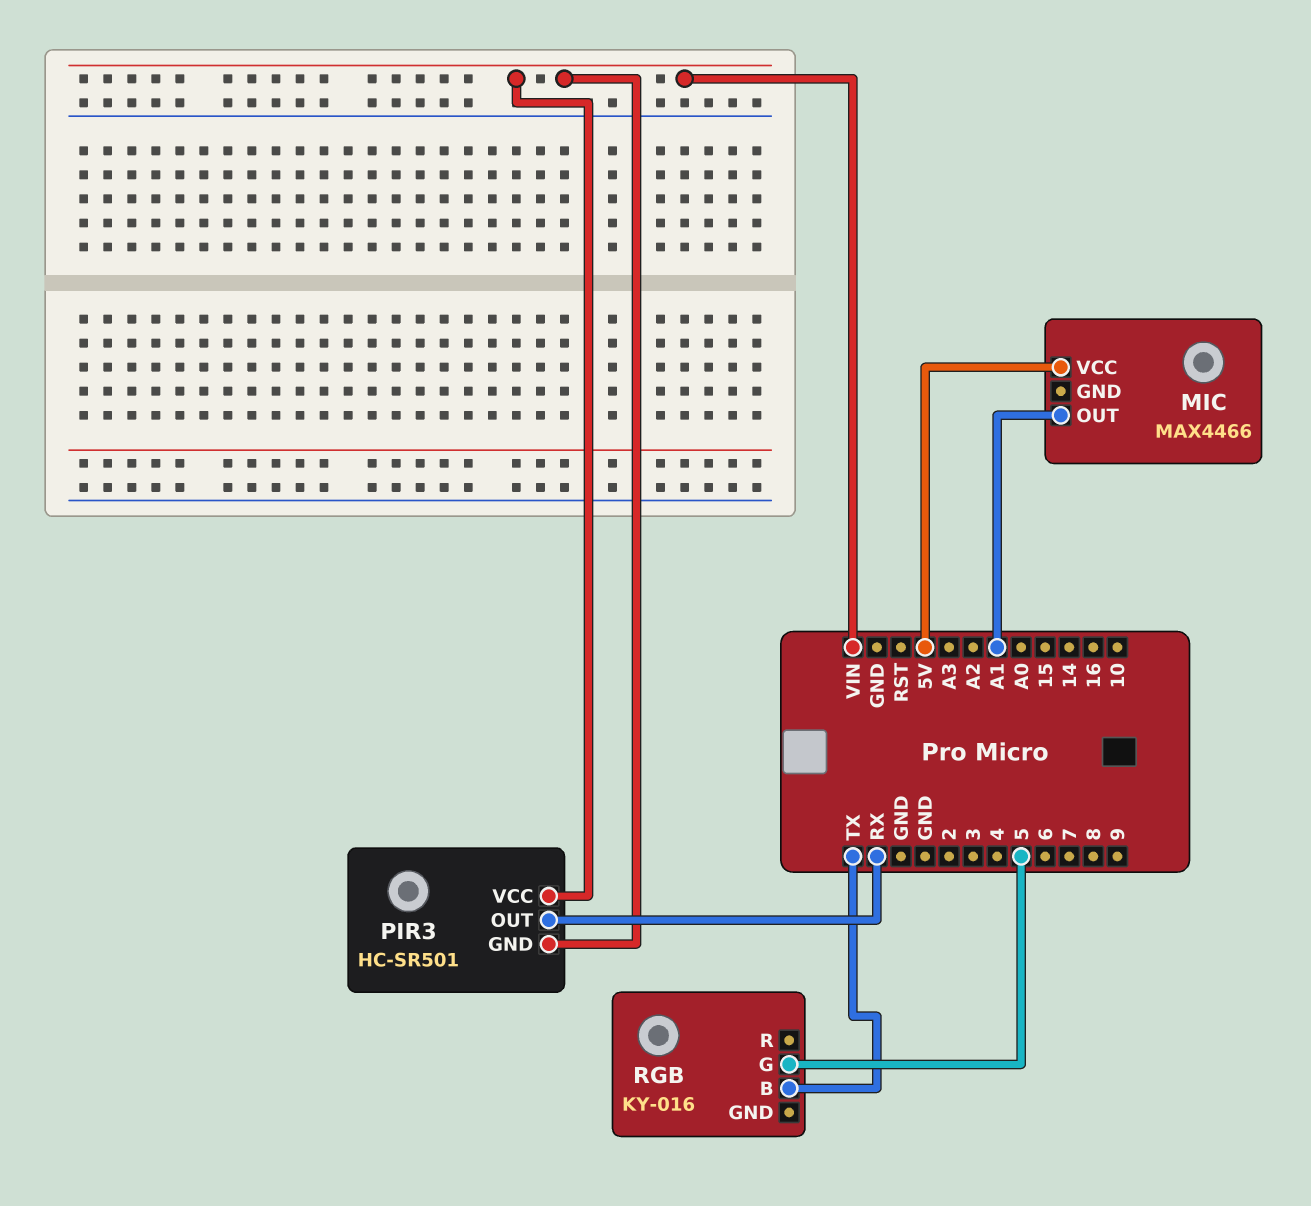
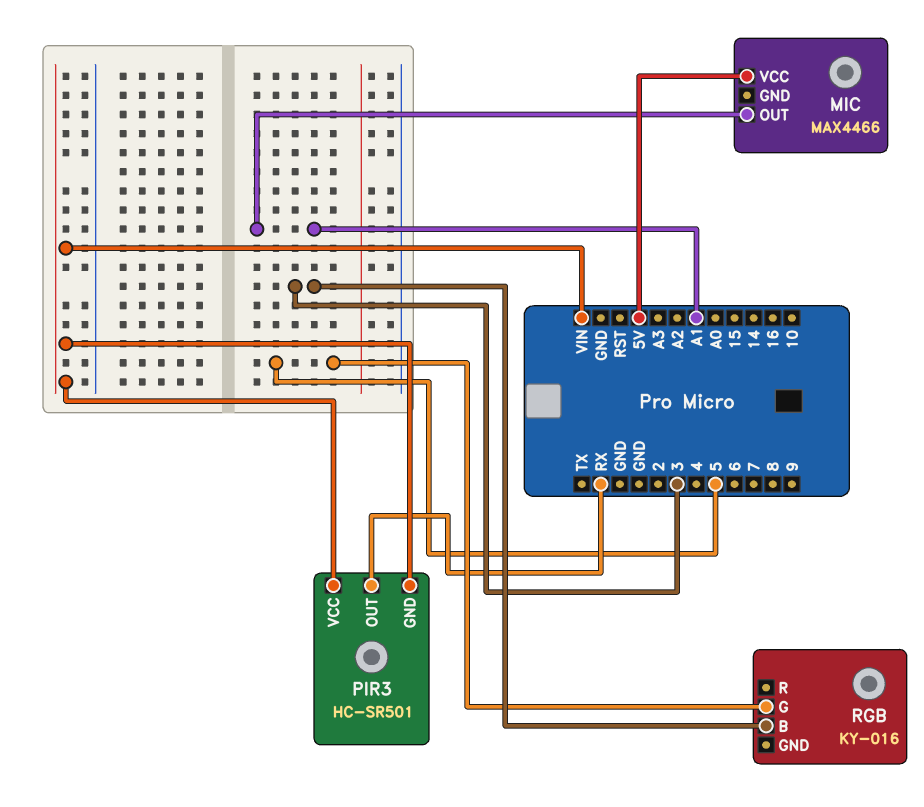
RGB pin B: TX -> 3

